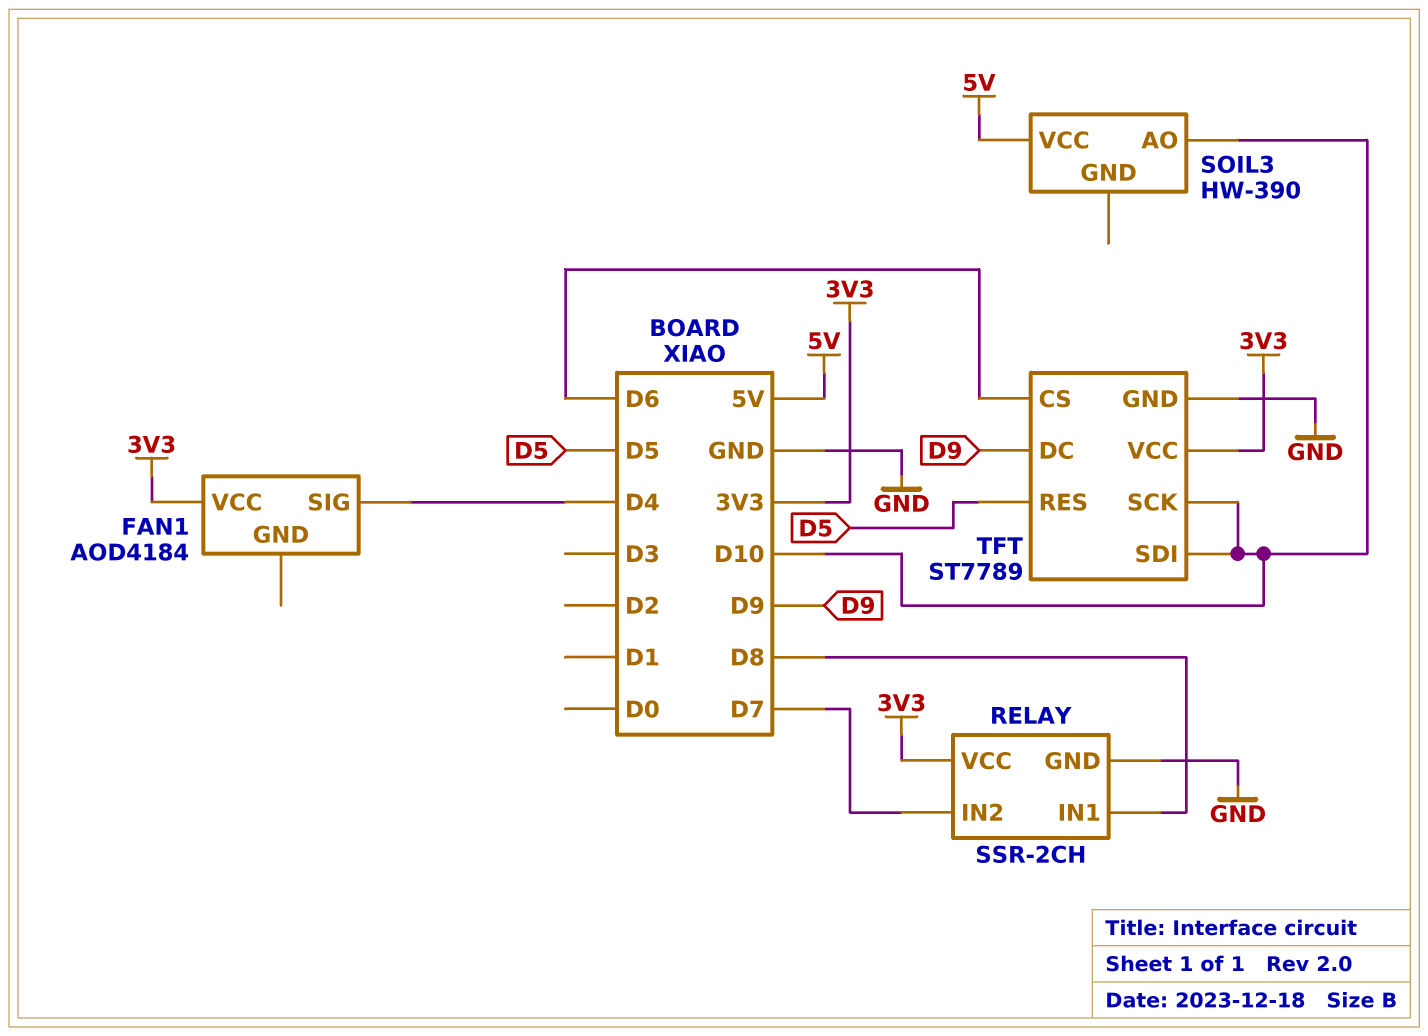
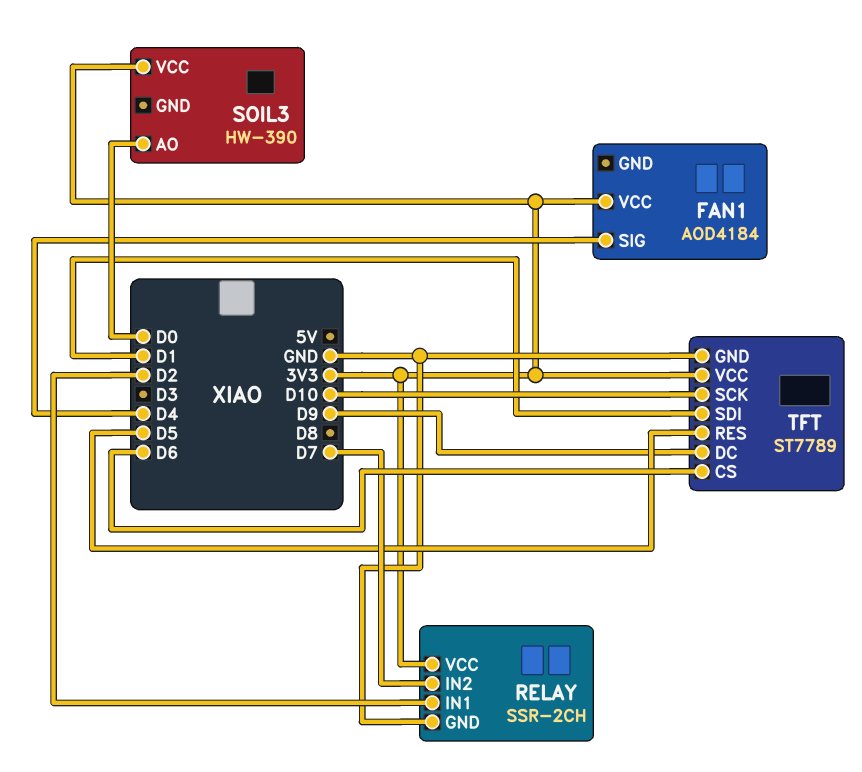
RELAY pin IN1: D8 -> D2
SOIL3 pin AO: D10 -> D0
SOIL3 pin VCC: 5V -> 3V3
TFT pin SDI: D10 -> D1

